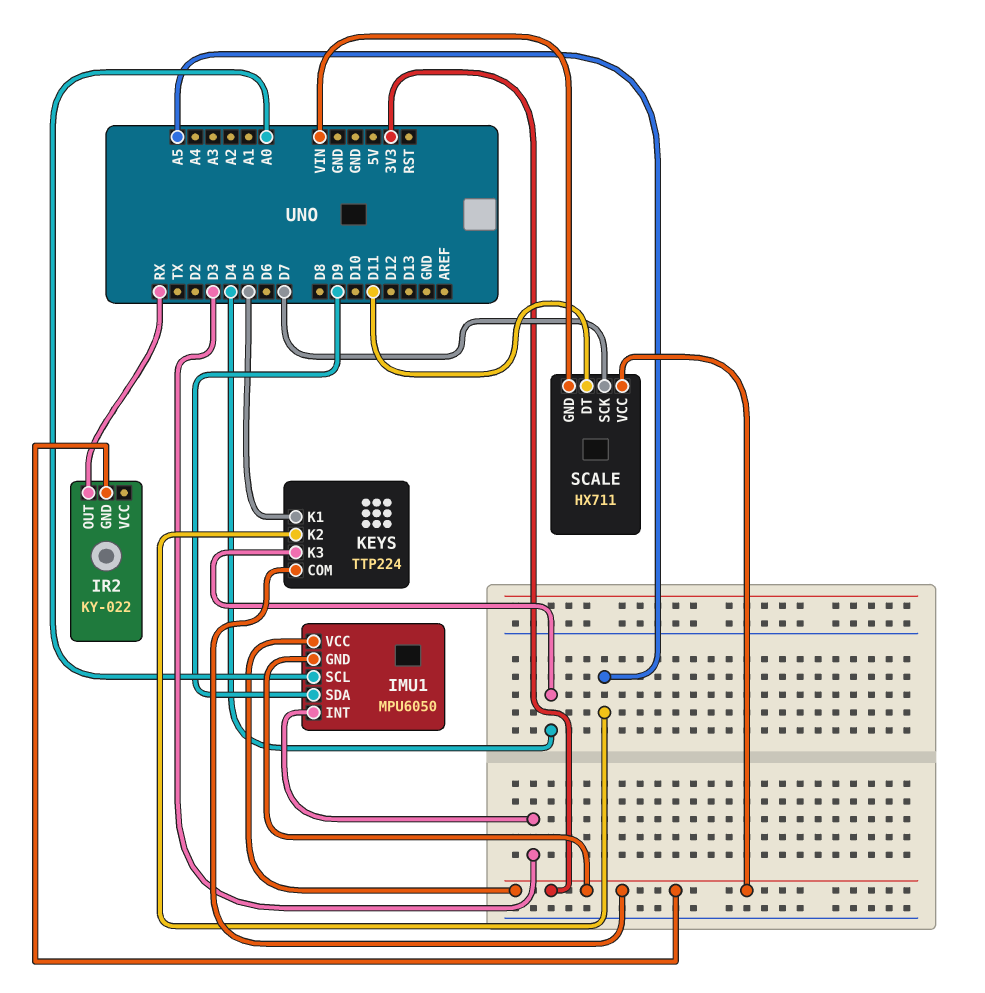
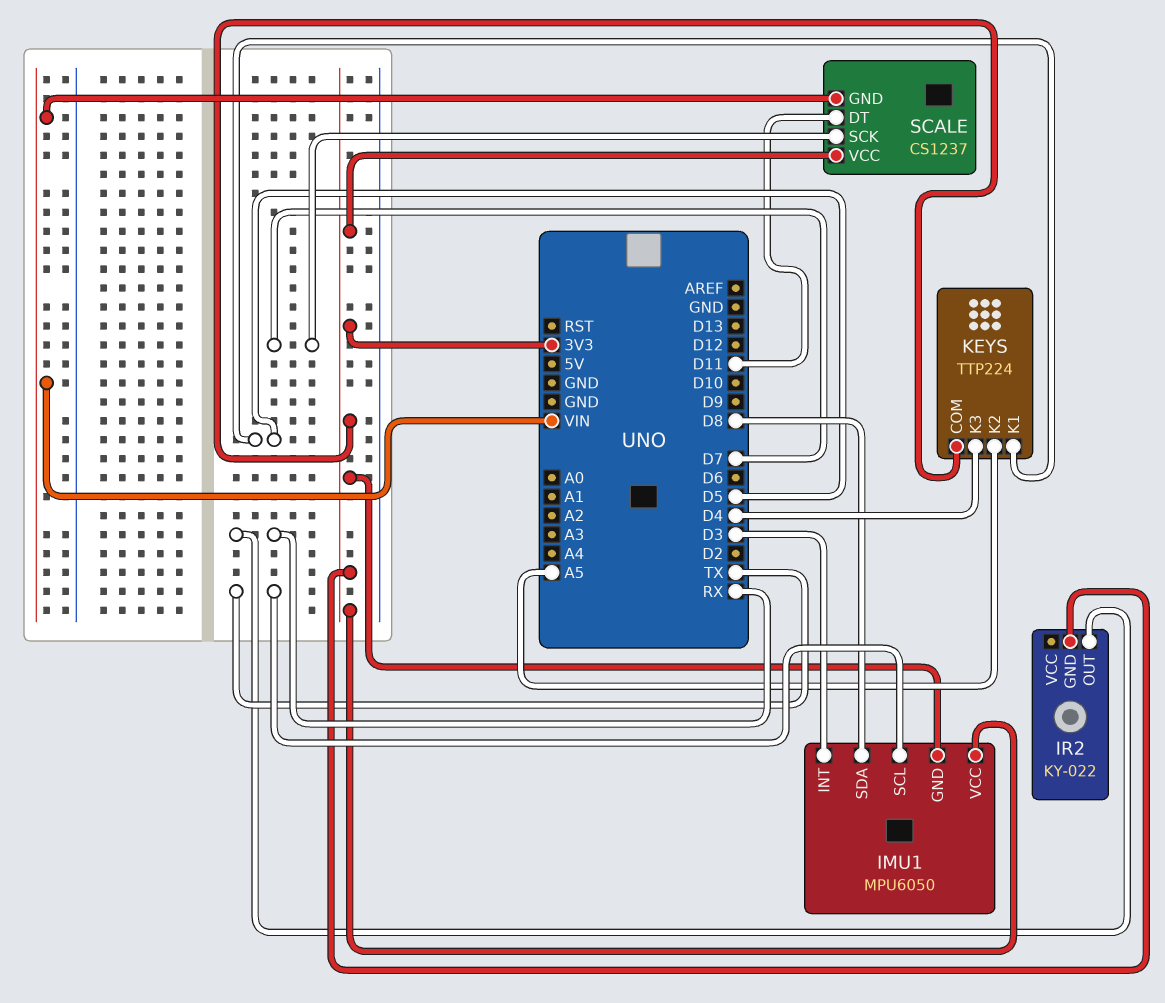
IMU1 pin SCL: A0 -> TX
IMU1 pin SDA: D9 -> D8
SCALE: HX711 -> CS1237

